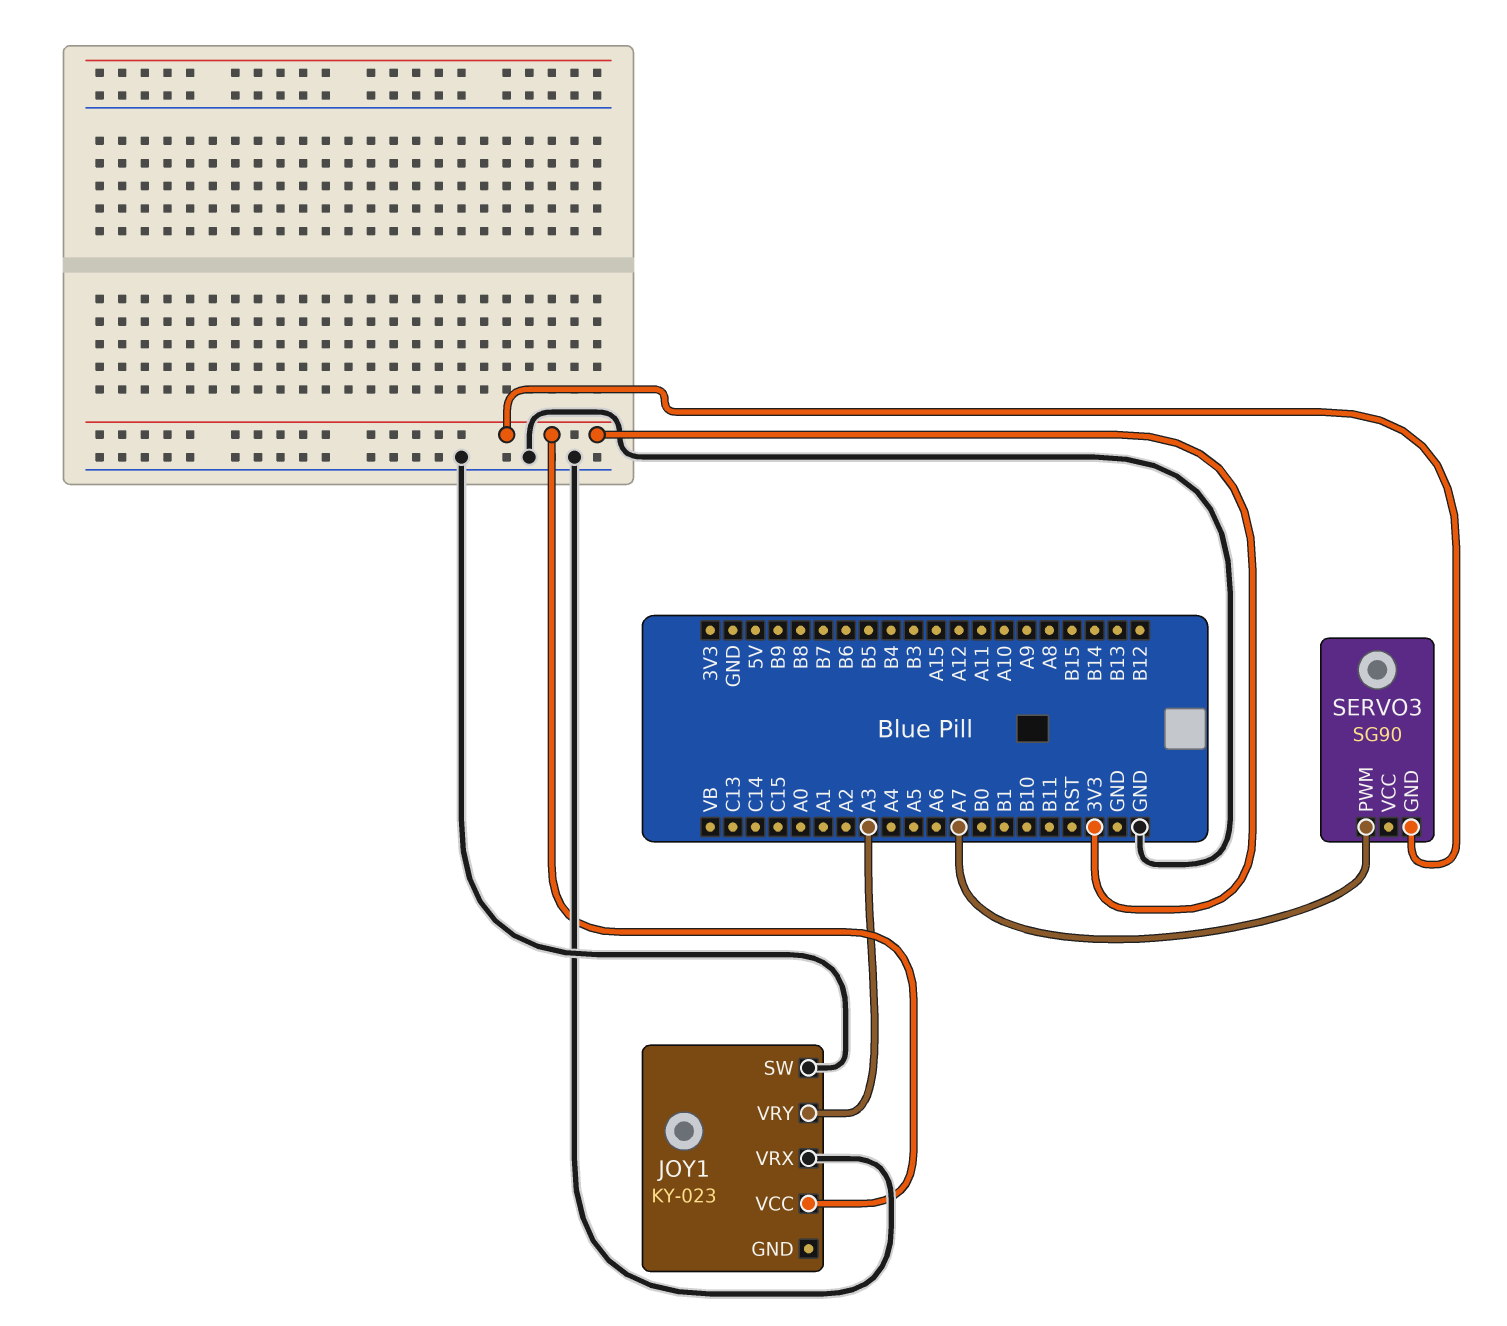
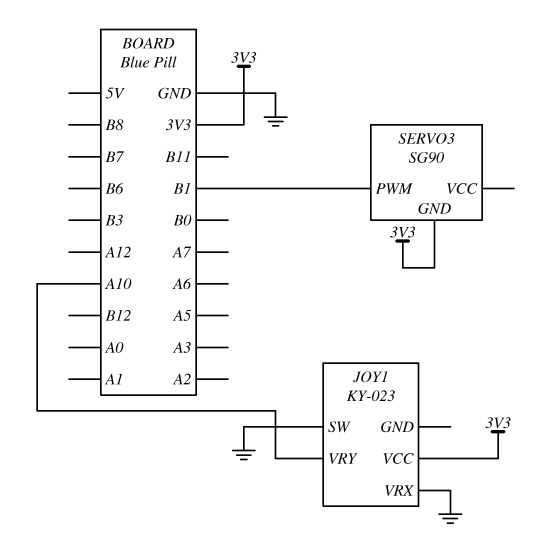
JOY1 pin VRY: A3 -> A10
SERVO3 pin PWM: A7 -> B1

